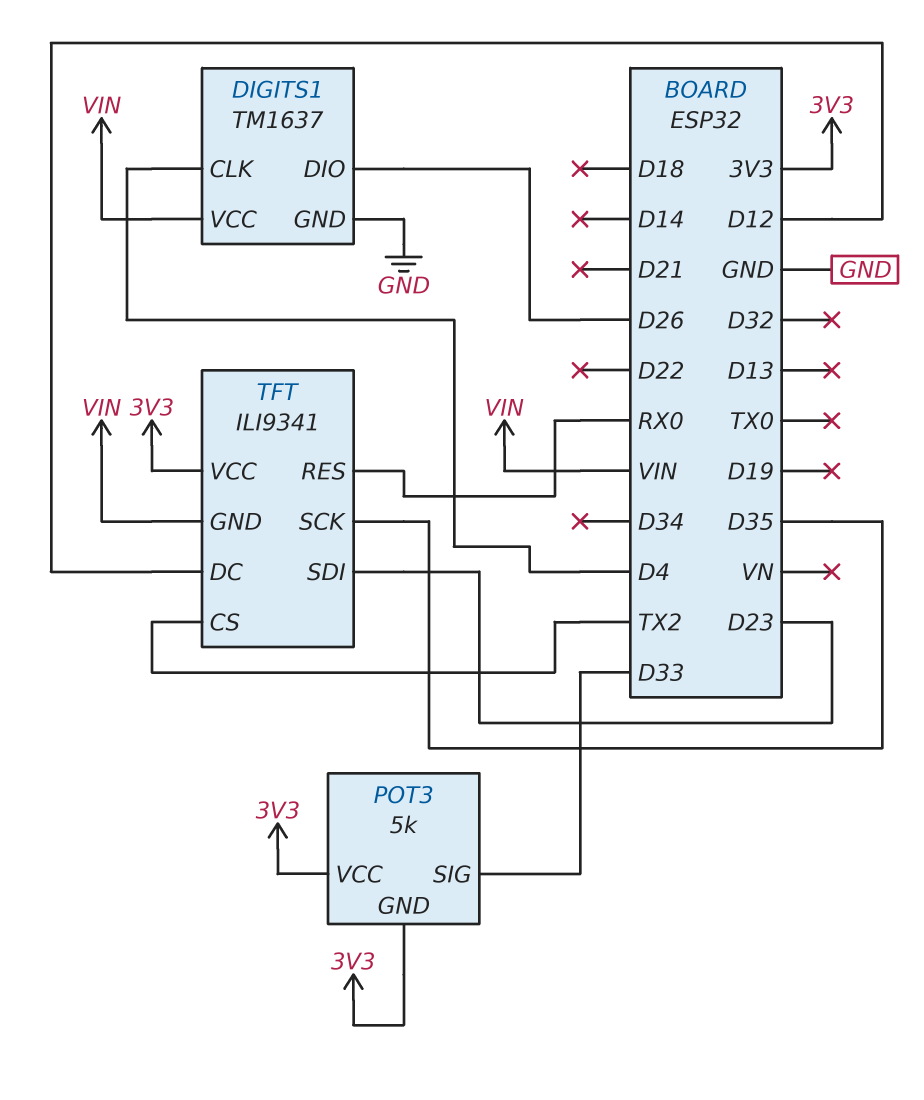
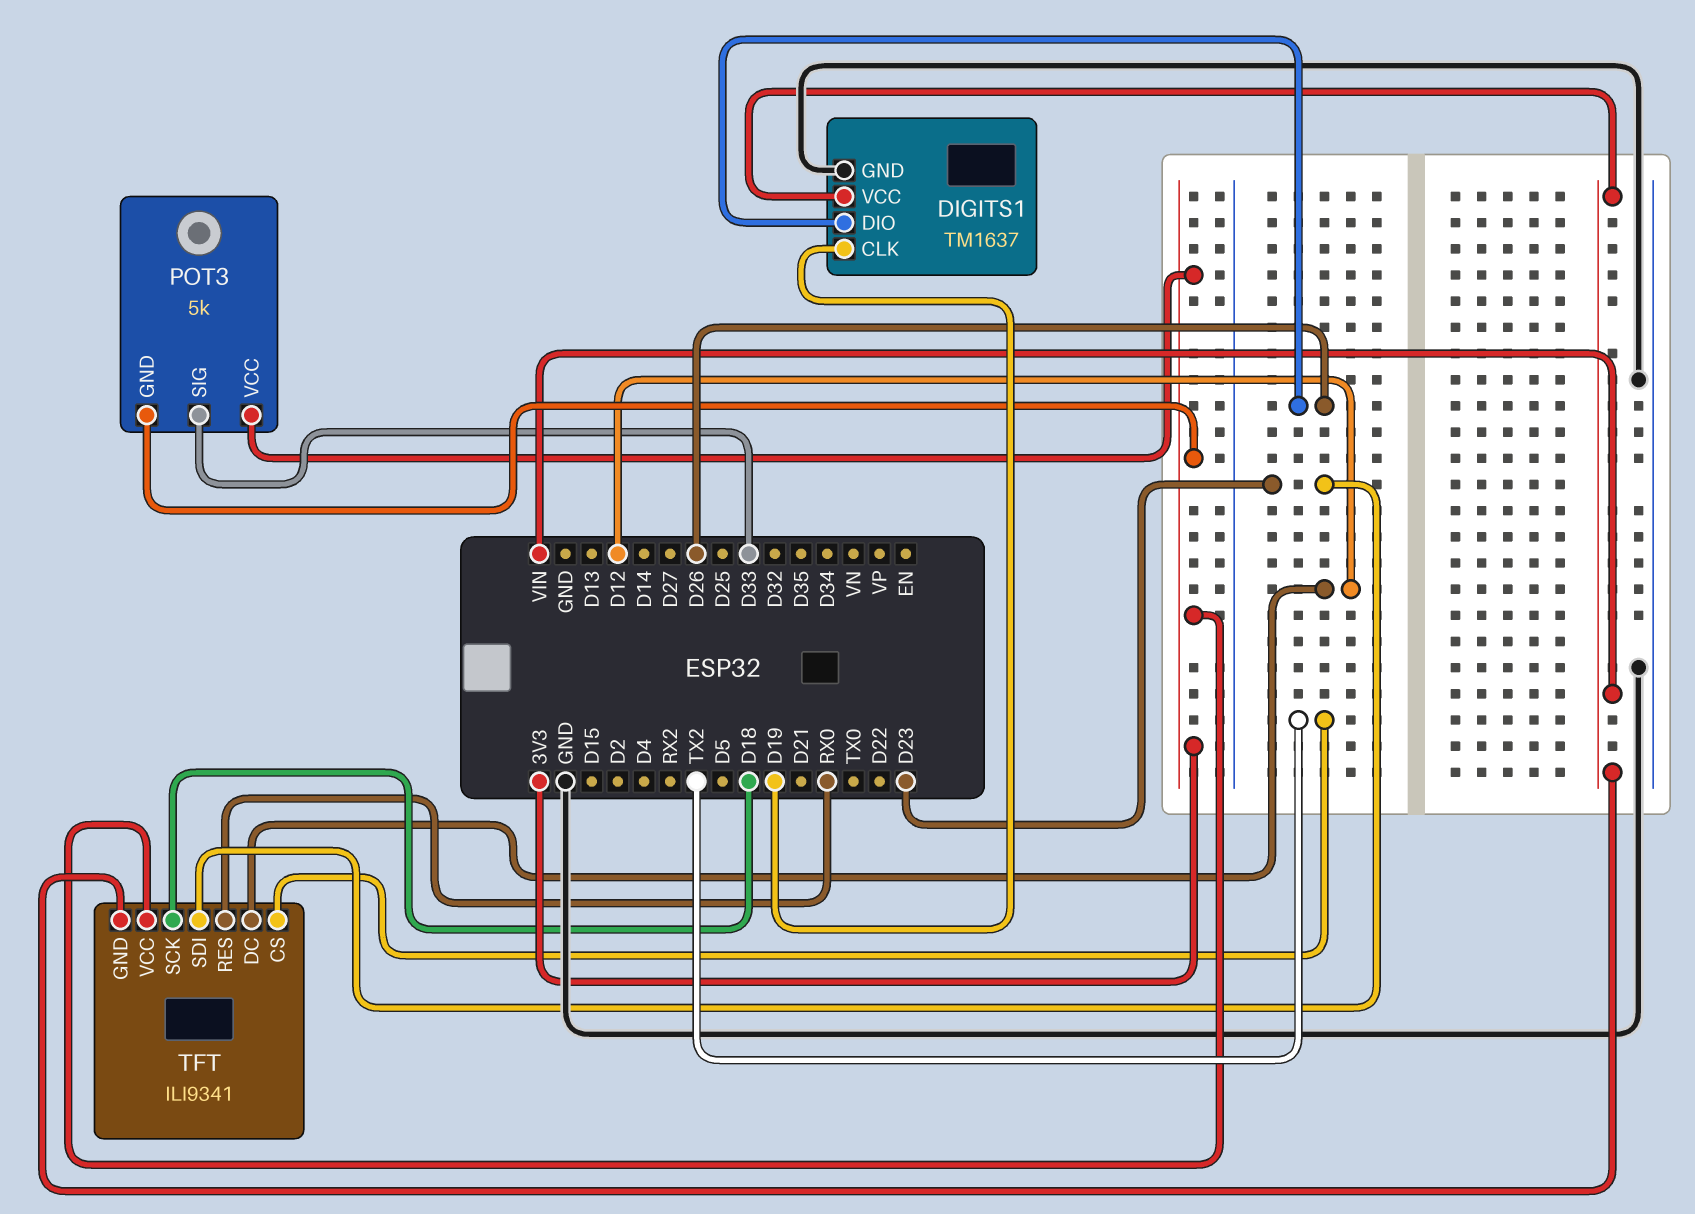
DIGITS1 pin CLK: D4 -> D19
TFT pin SCK: D35 -> D18

